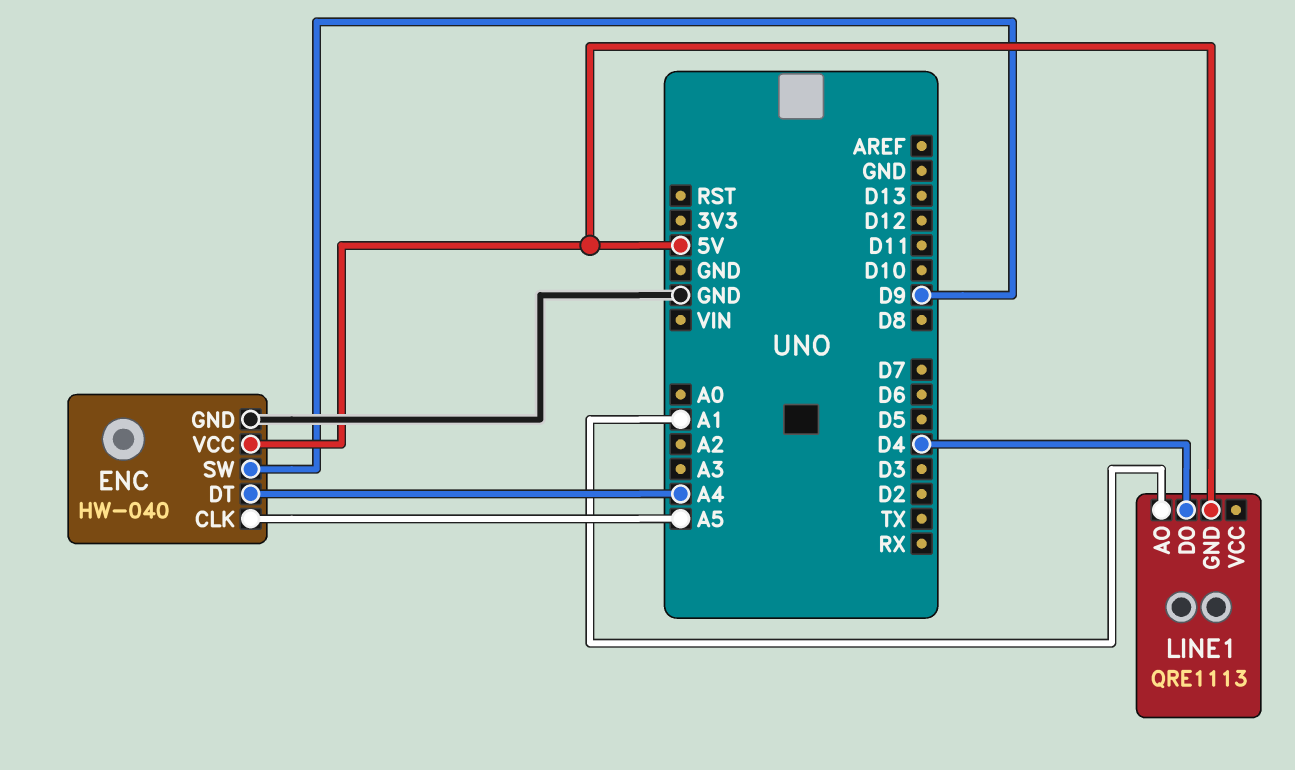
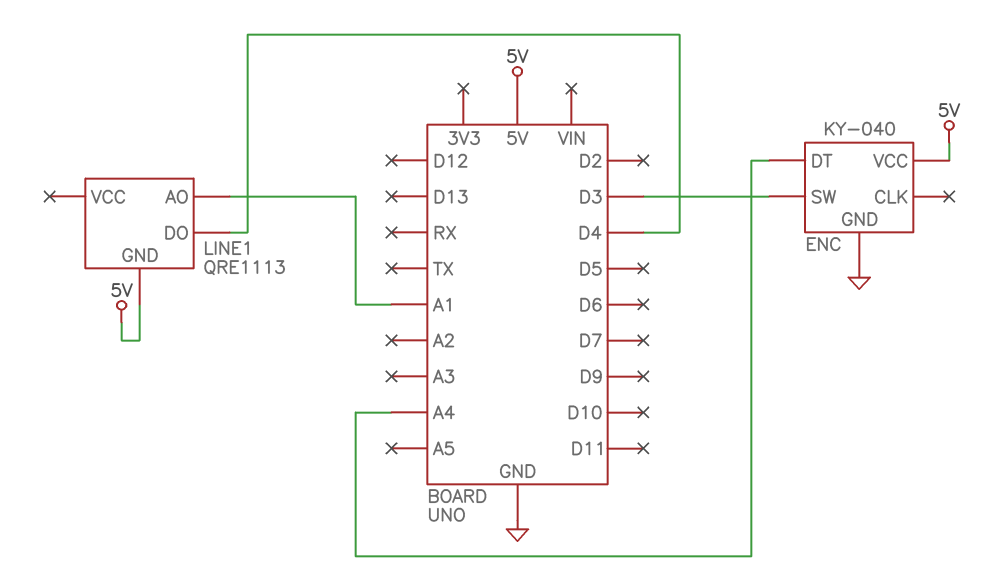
ENC: HW-040 -> KY-040
ENC pin CLK: A5 -> none
ENC pin SW: D9 -> D3

